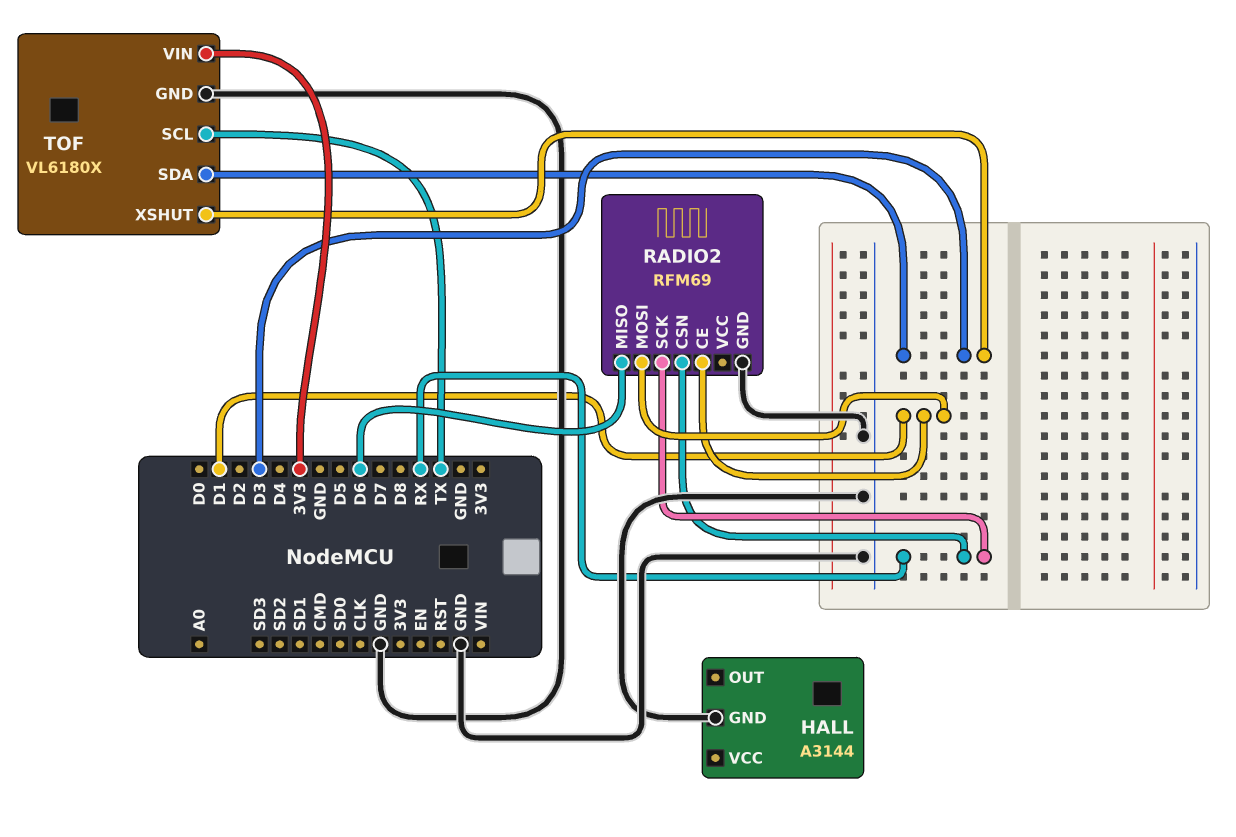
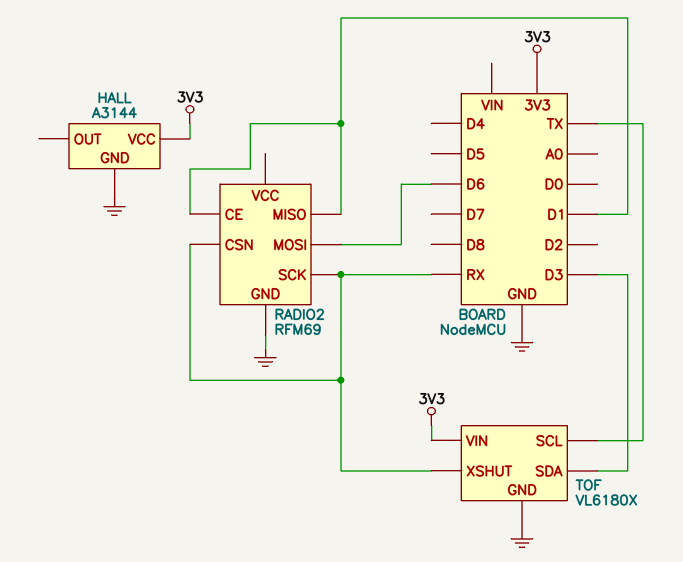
HALL pin VCC: none -> 3V3
RADIO2 pin MISO: D6 -> D1
RADIO2 pin MOSI: D1 -> D6
TOF pin XSHUT: D3 -> RX

